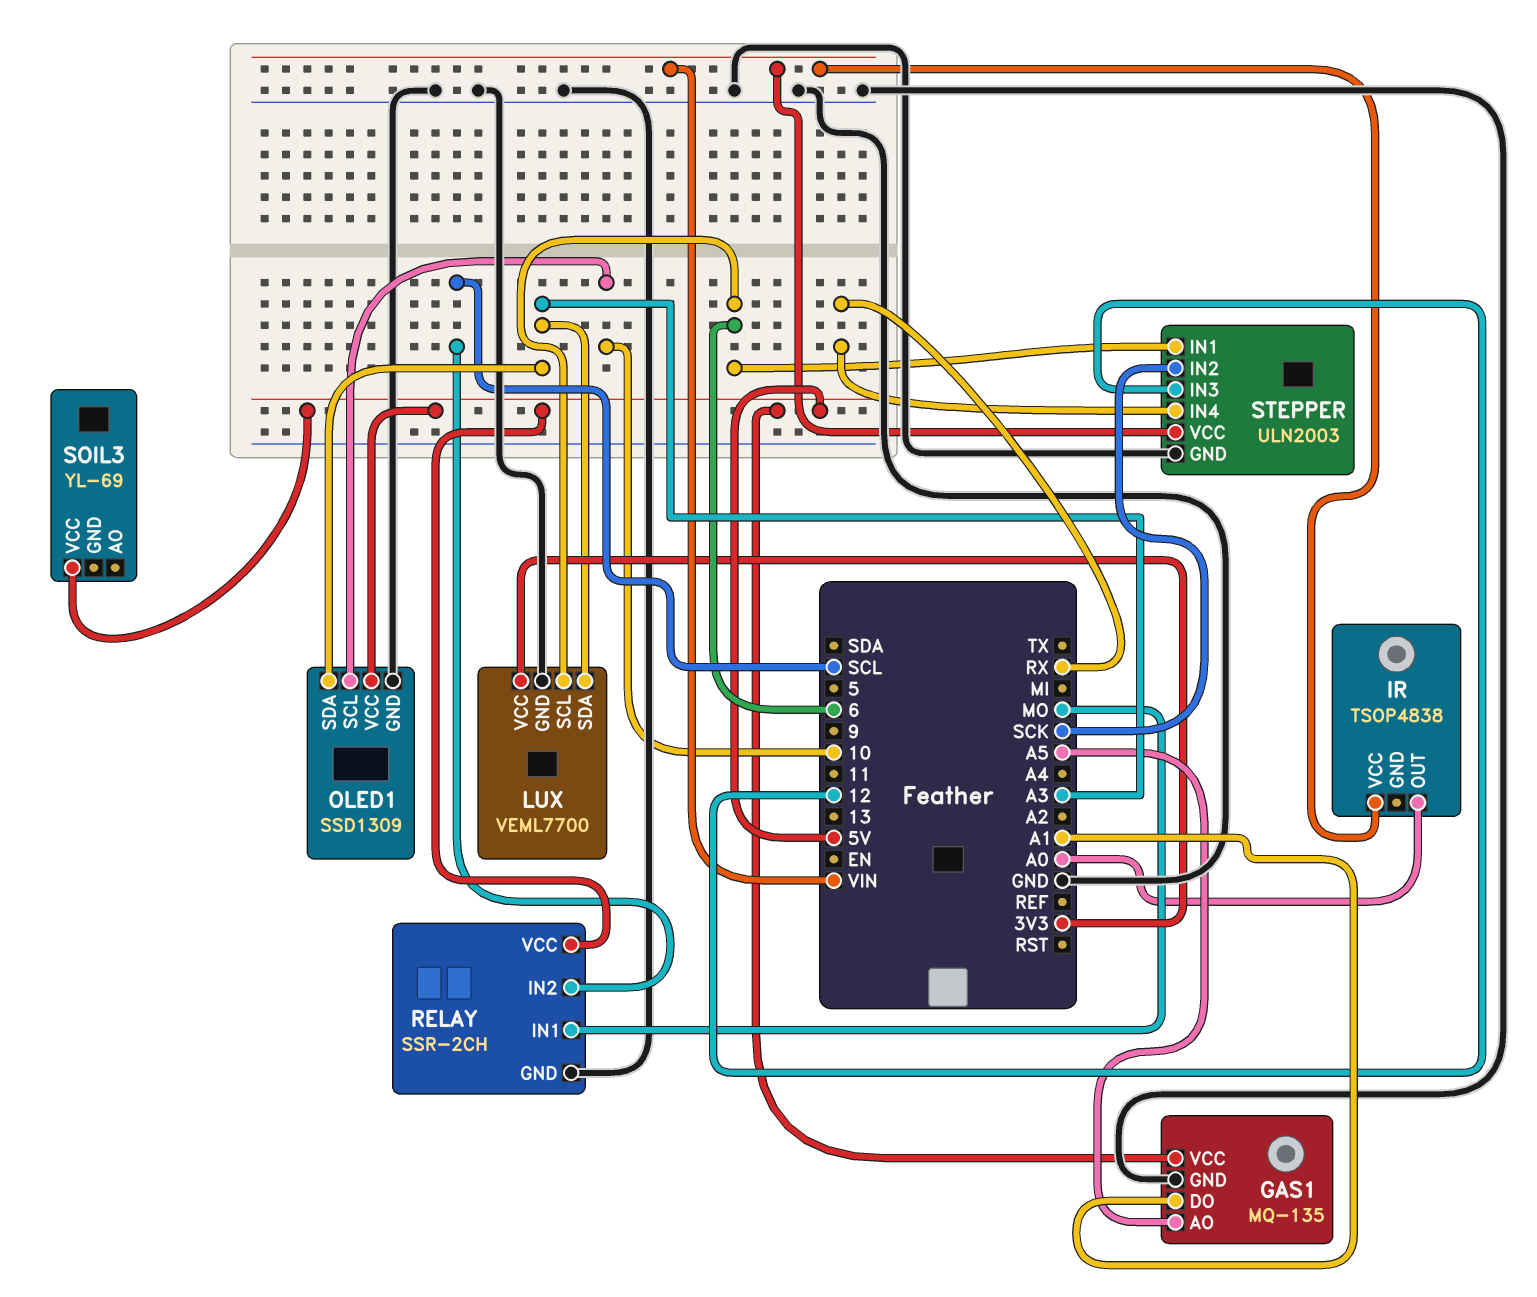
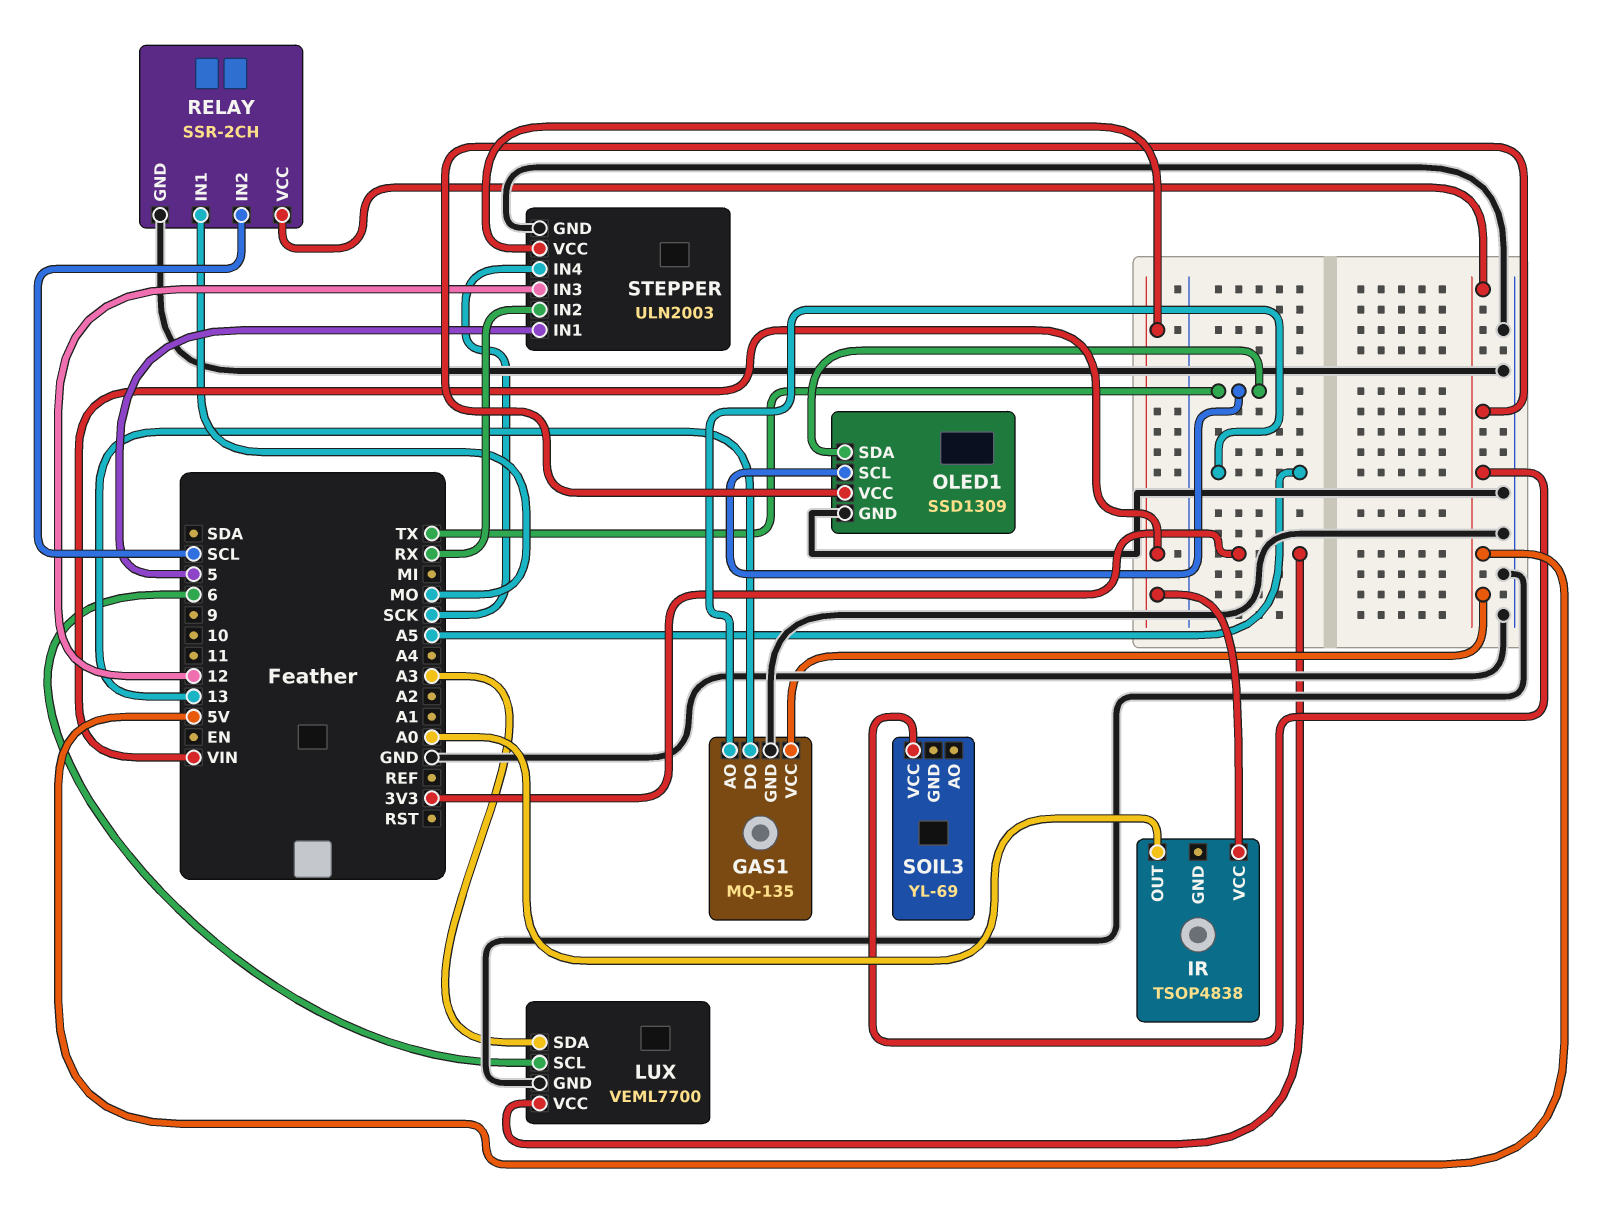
GAS1 pin DO: A1 -> 13
OLED1 pin SCL: 10 -> TX
OLED1 pin SDA: A3 -> TX
STEPPER pin IN1: 6 -> 5
STEPPER pin IN2: SCK -> RX
STEPPER pin IN4: RX -> SCK

